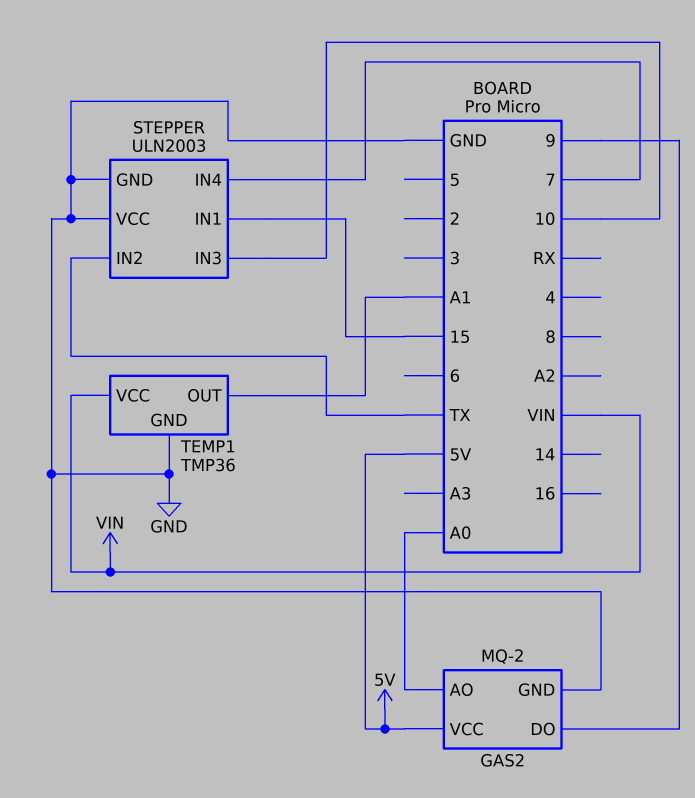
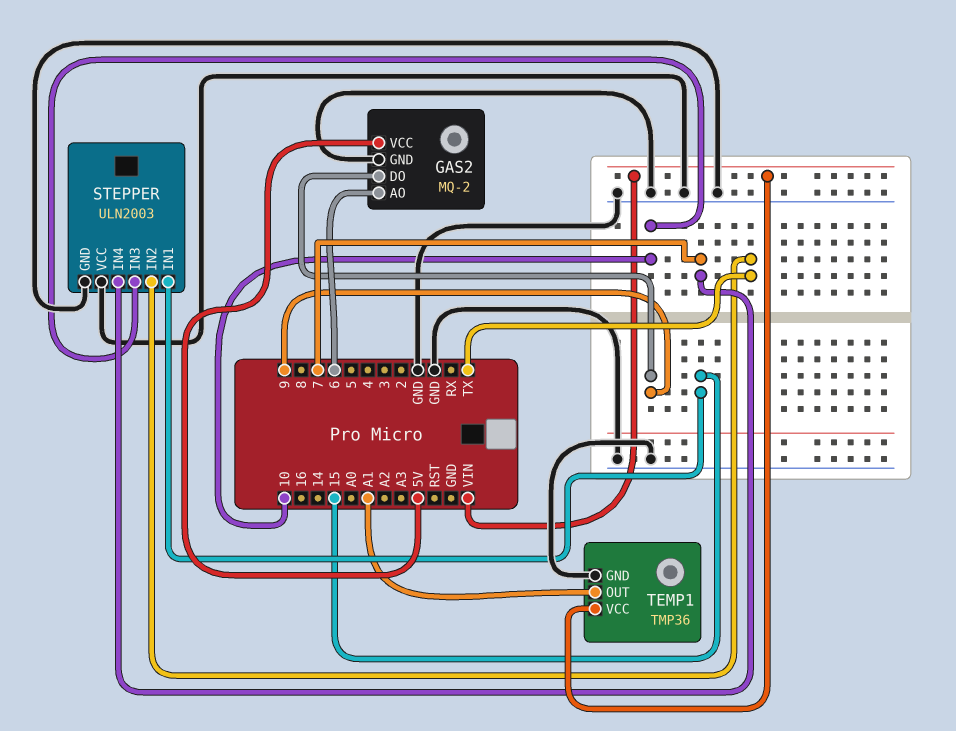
GAS2 pin AO: A0 -> 6

